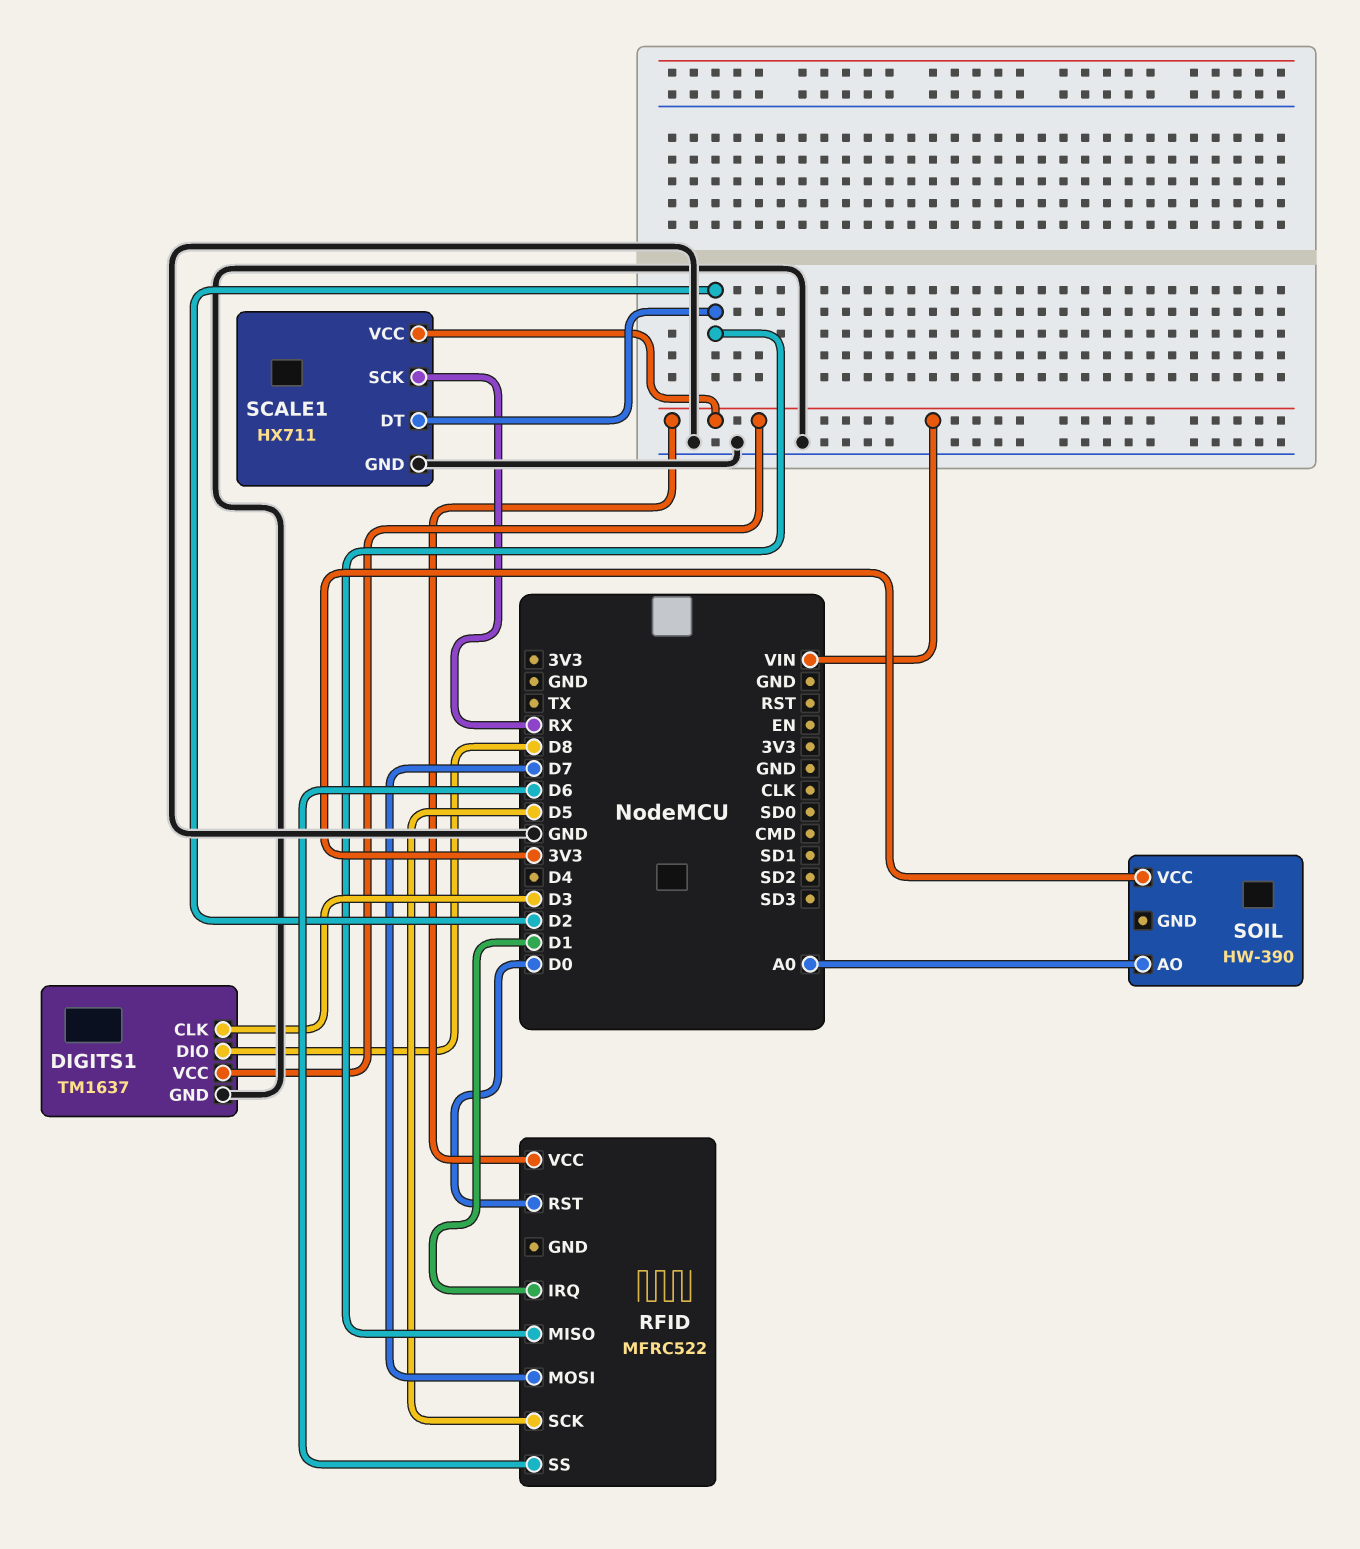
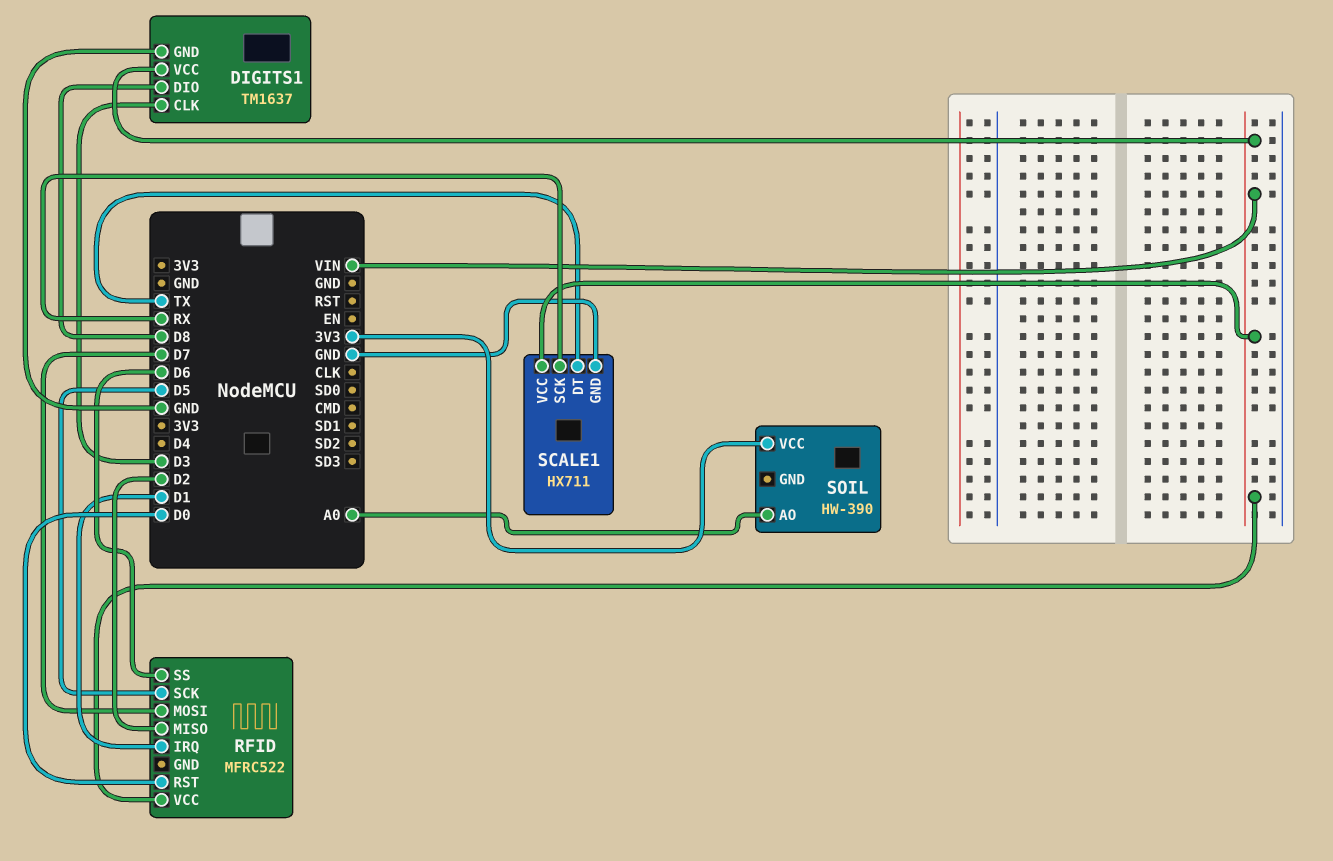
SCALE1 pin DT: D2 -> TX

